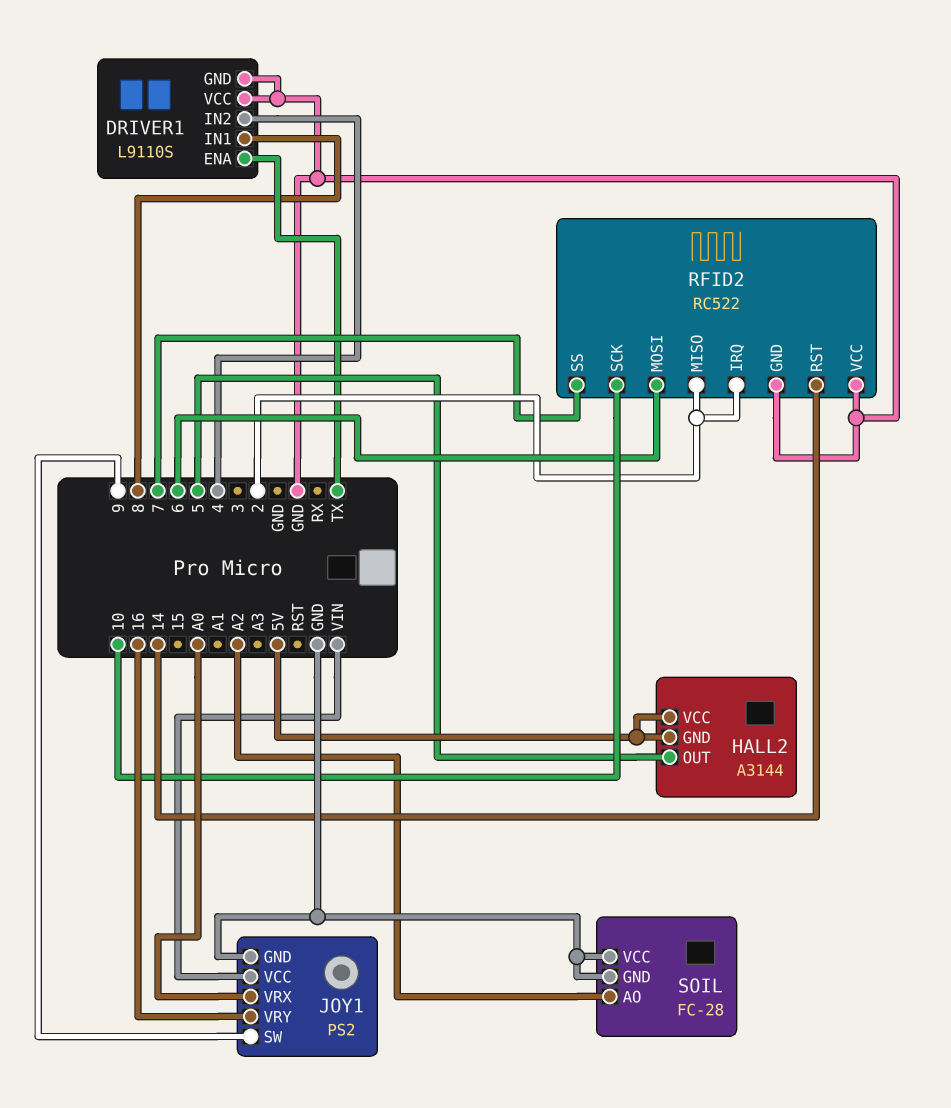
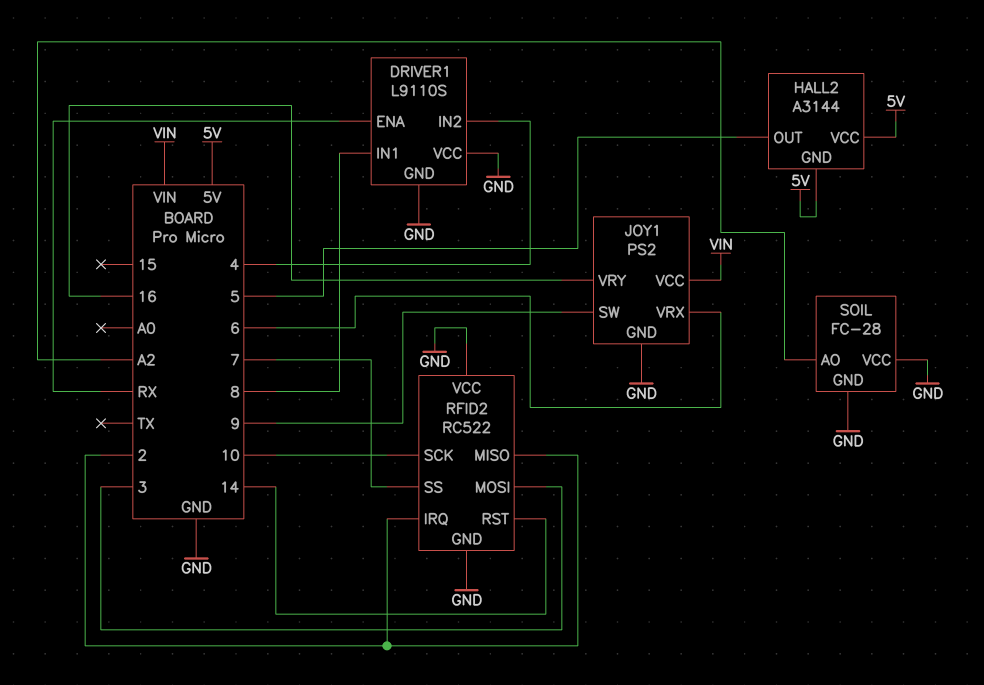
DRIVER1 pin ENA: TX -> RX
JOY1 pin VRX: A0 -> 6
RFID2 pin MOSI: 6 -> 3

